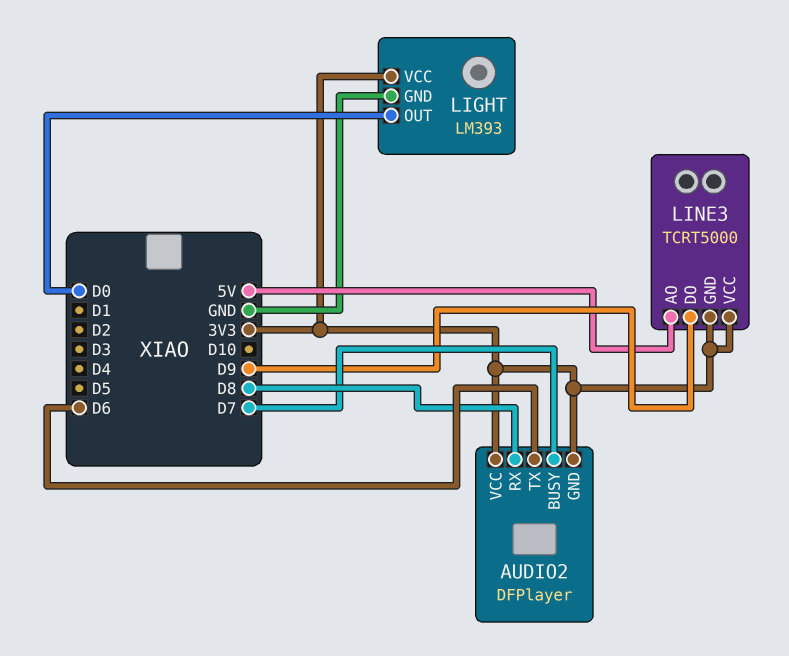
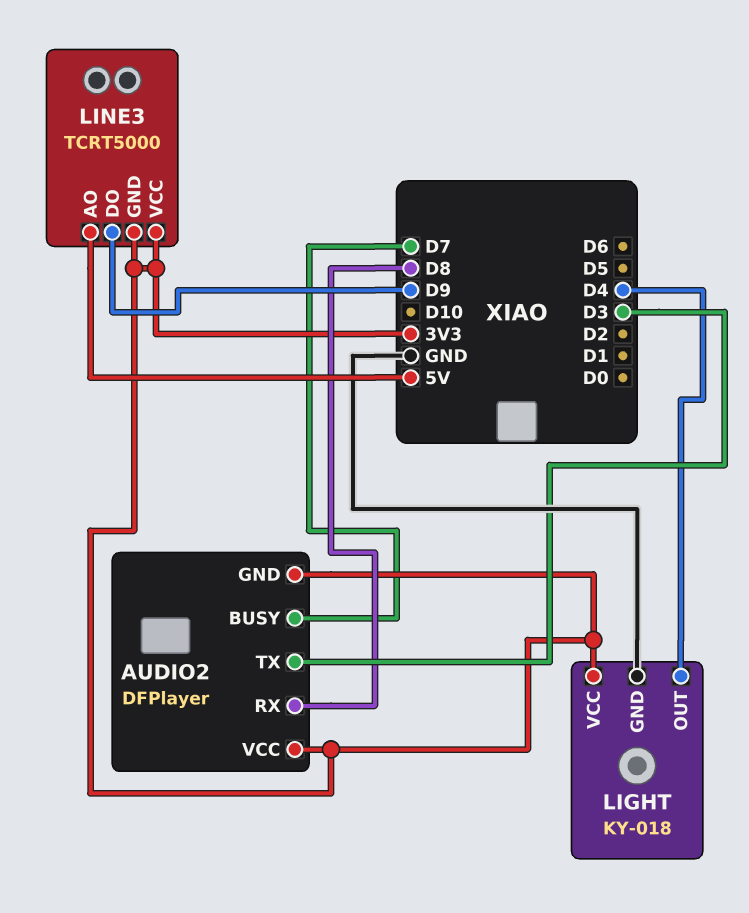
AUDIO2 pin TX: D6 -> D3
LIGHT: LM393 -> KY-018
LIGHT pin OUT: D0 -> D4

